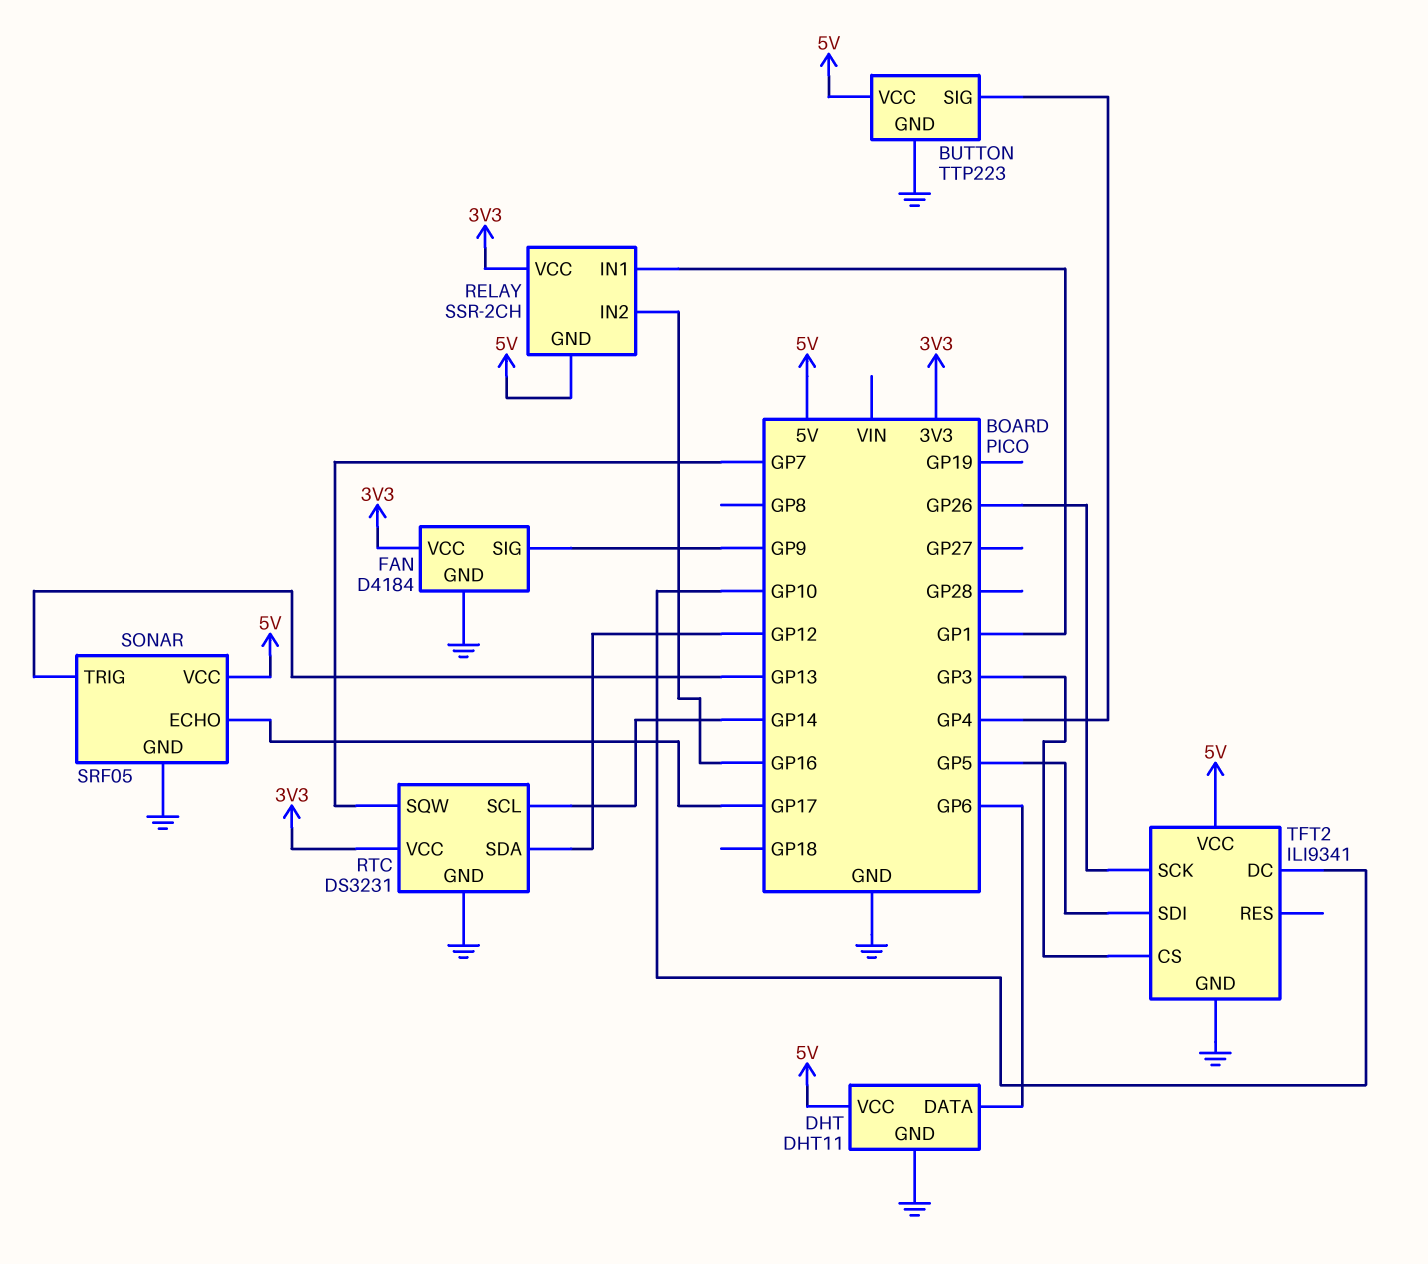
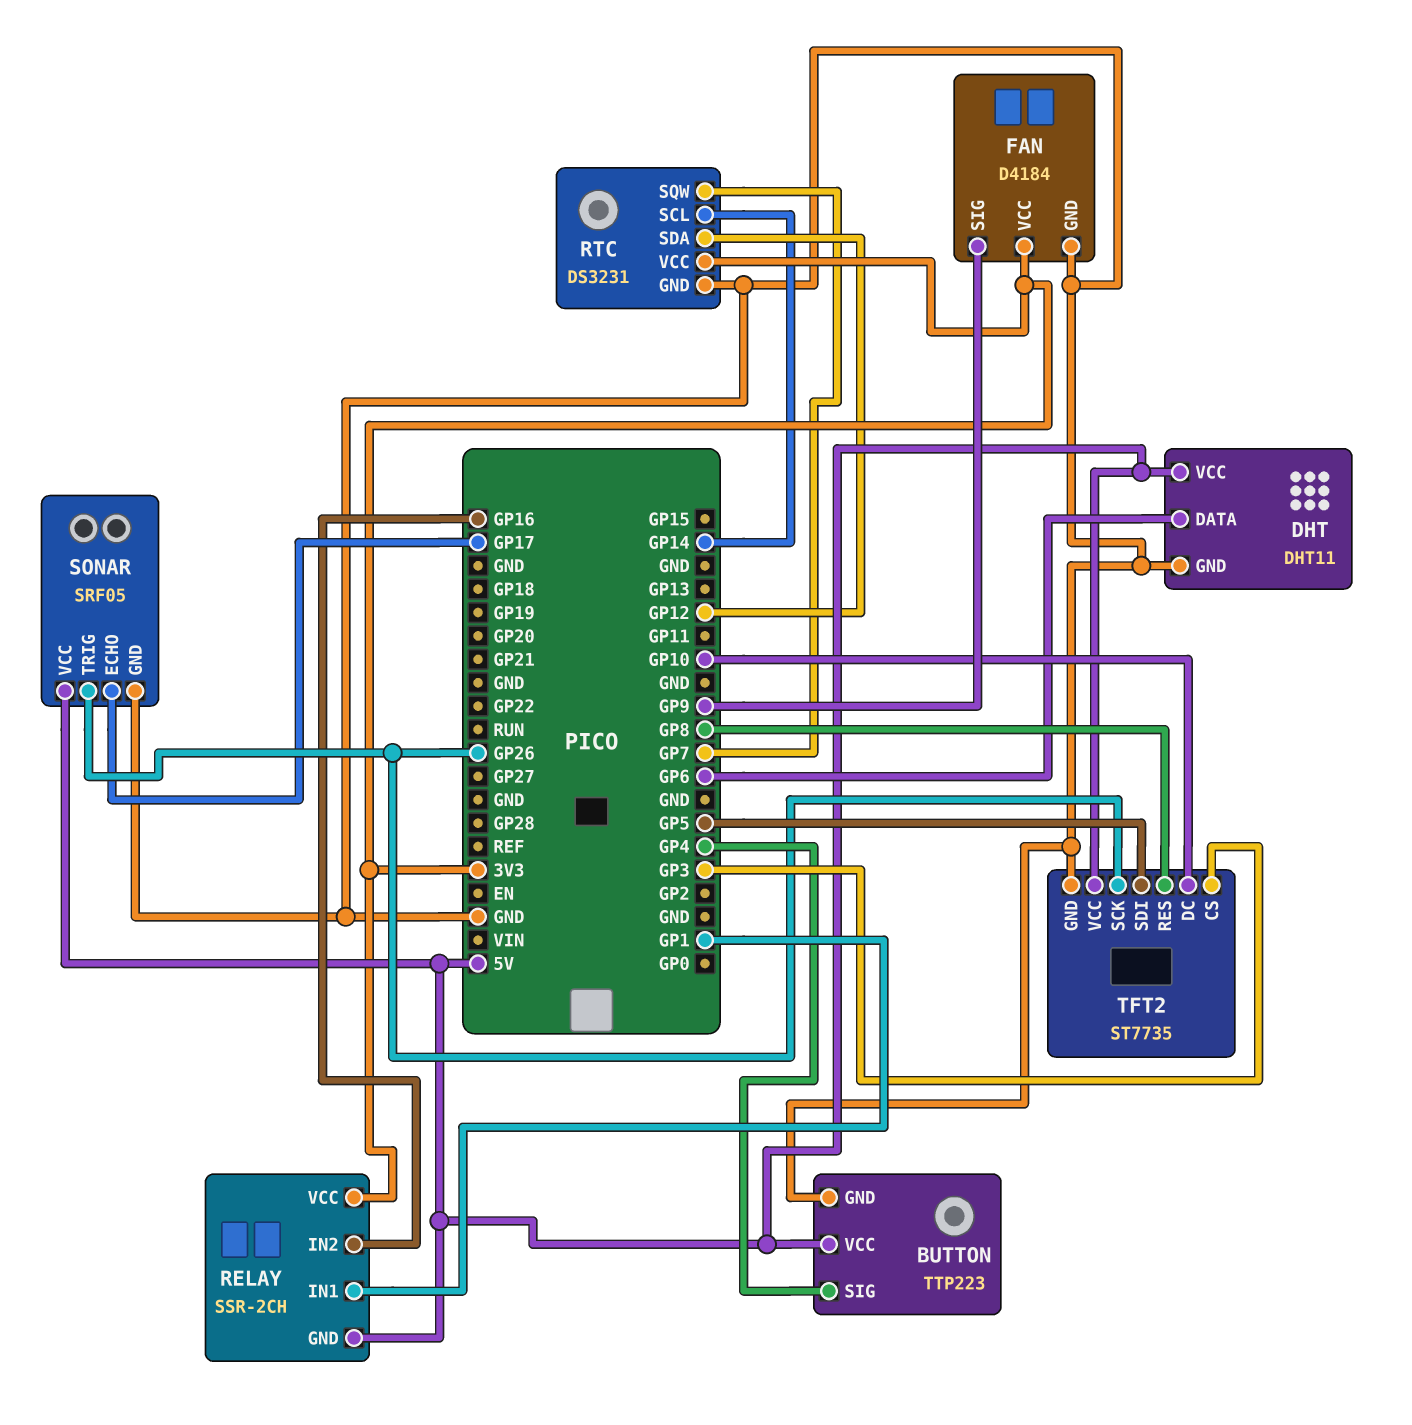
SONAR pin TRIG: GP13 -> GP26
TFT2: ILI9341 -> ST7735
TFT2 pin RES: none -> GP8

